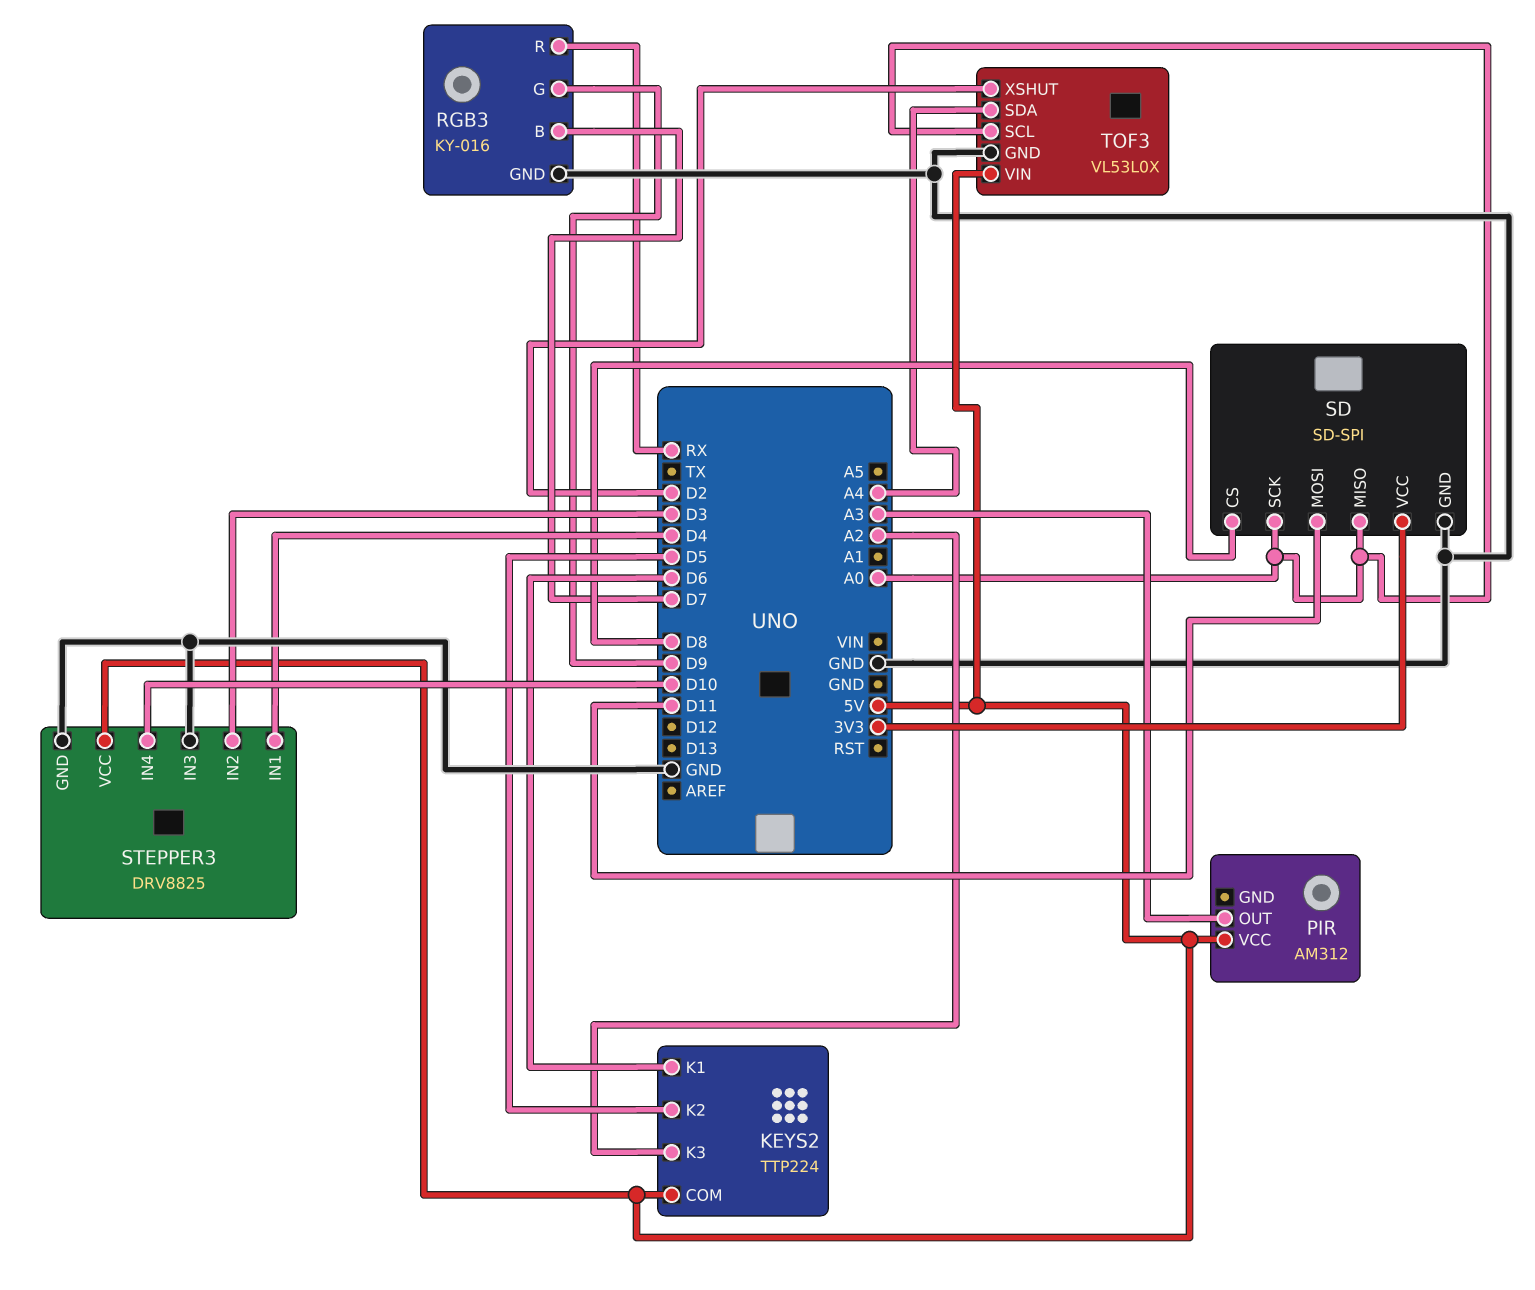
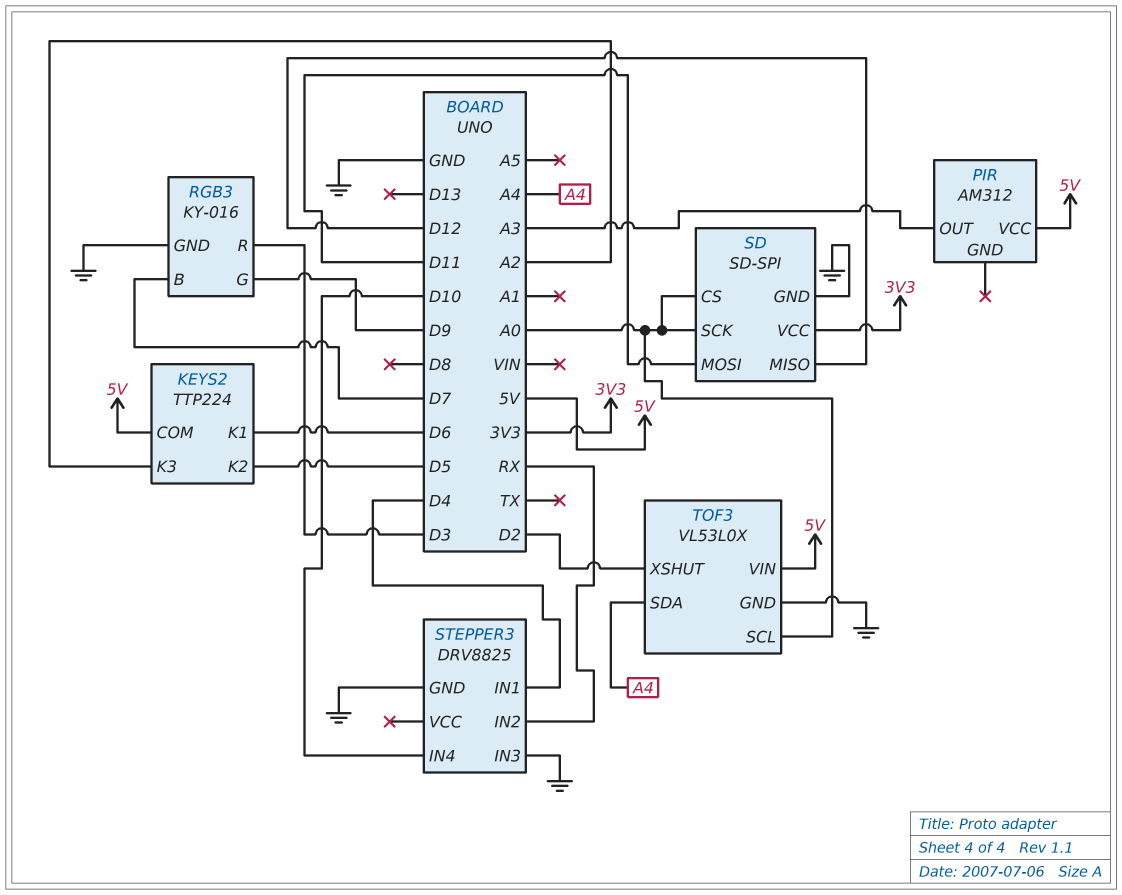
RGB3 pin R: RX -> D3
SD pin CS: D8 -> A0
SD pin MISO: A0 -> D12
STEPPER3 pin IN2: D3 -> RX
STEPPER3 pin VCC: 5V -> none

